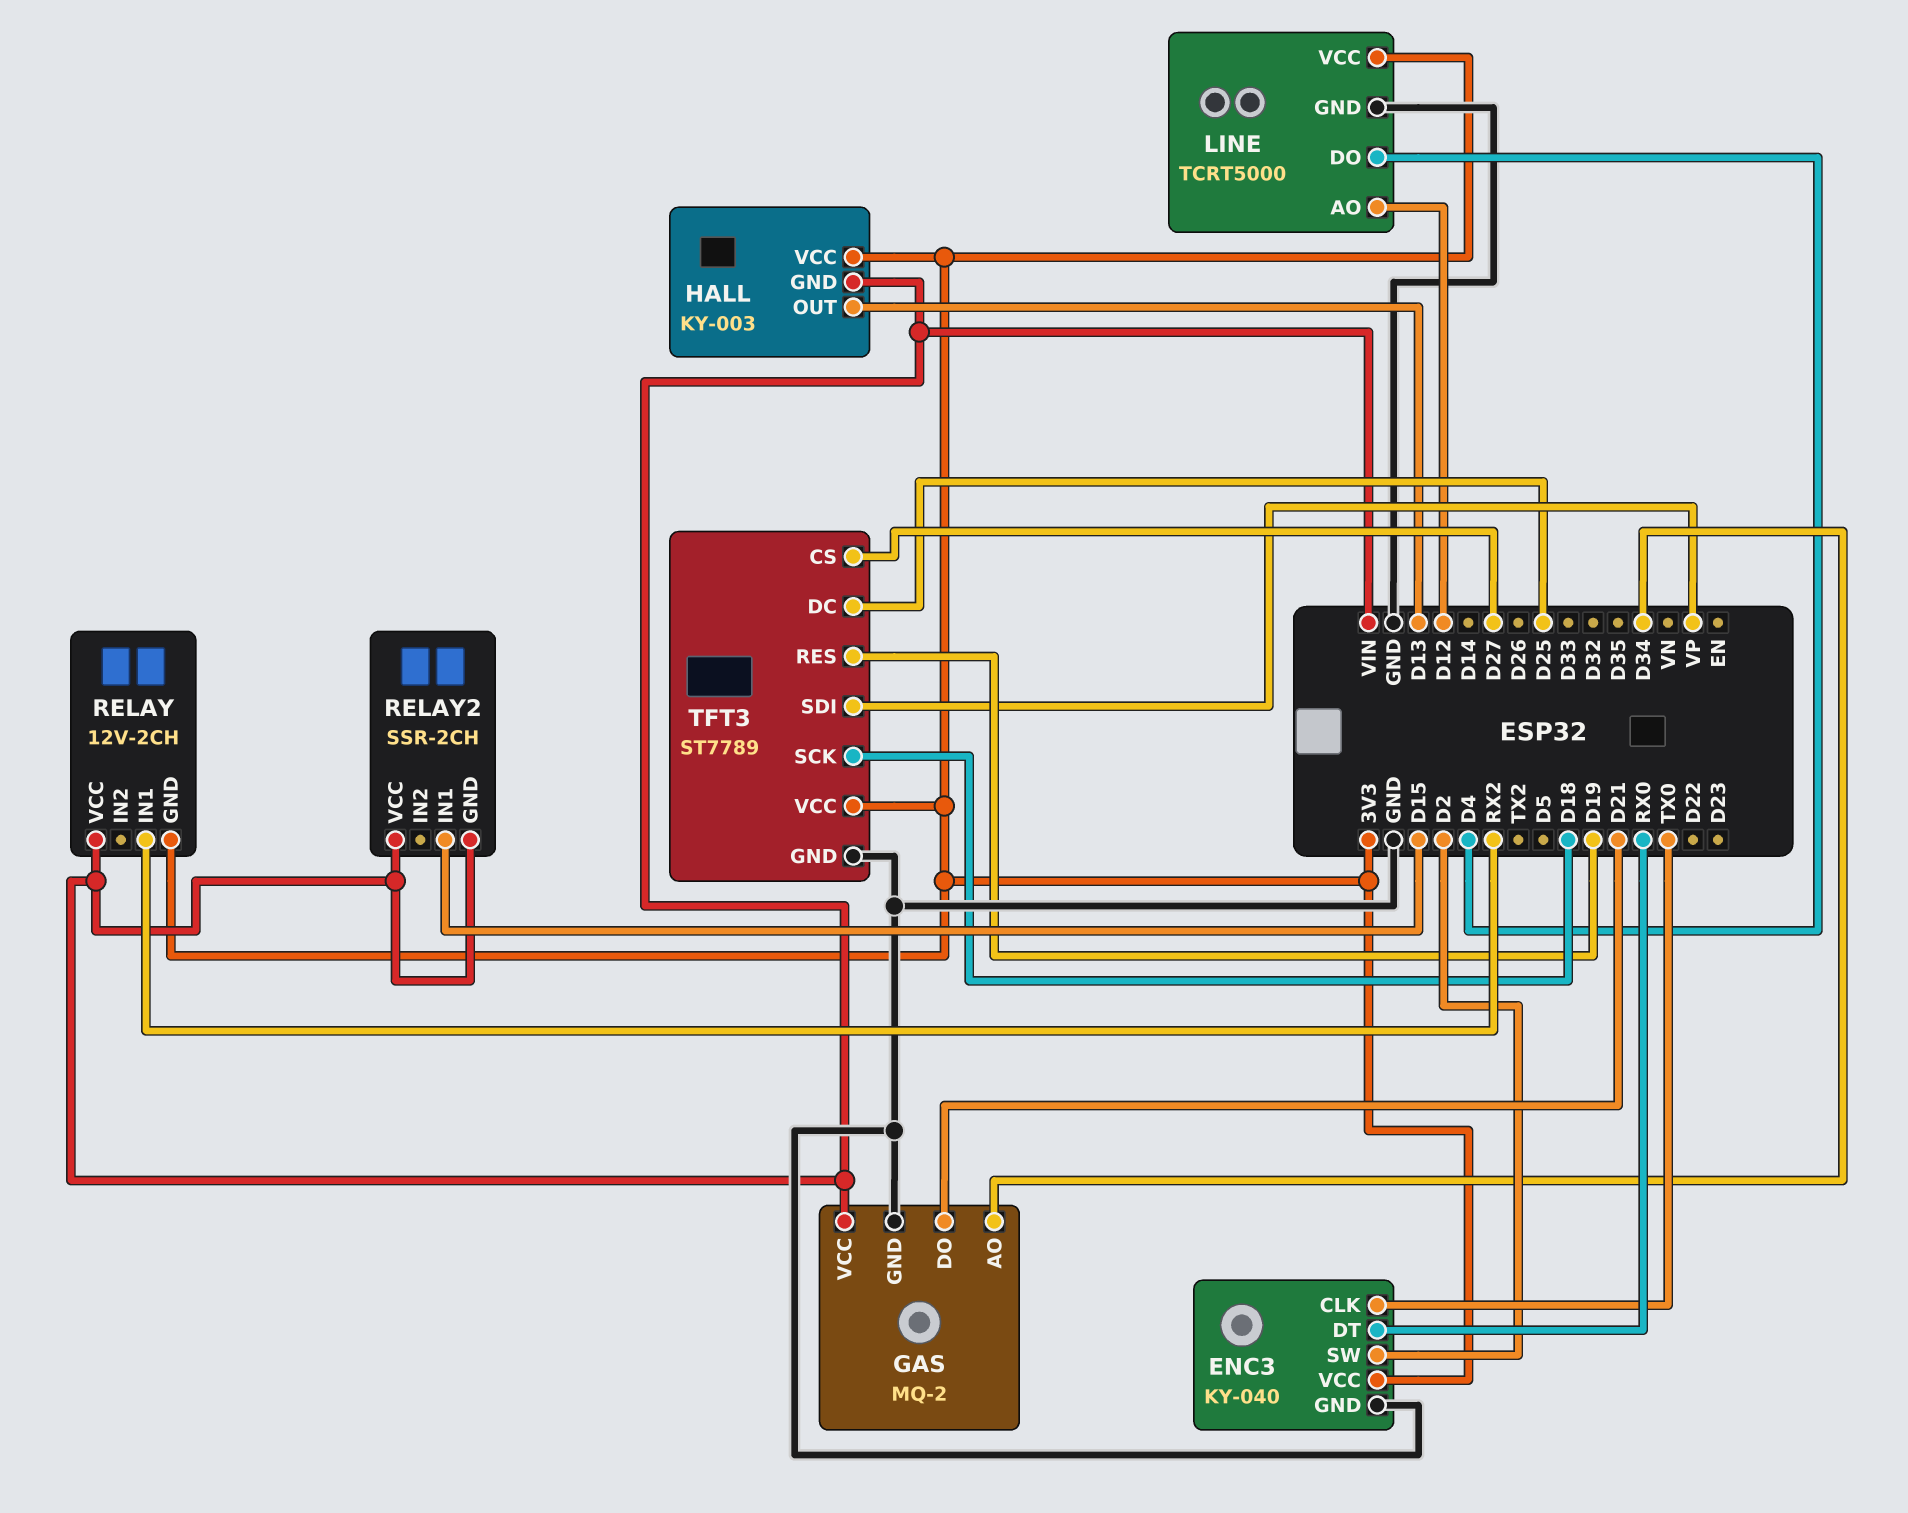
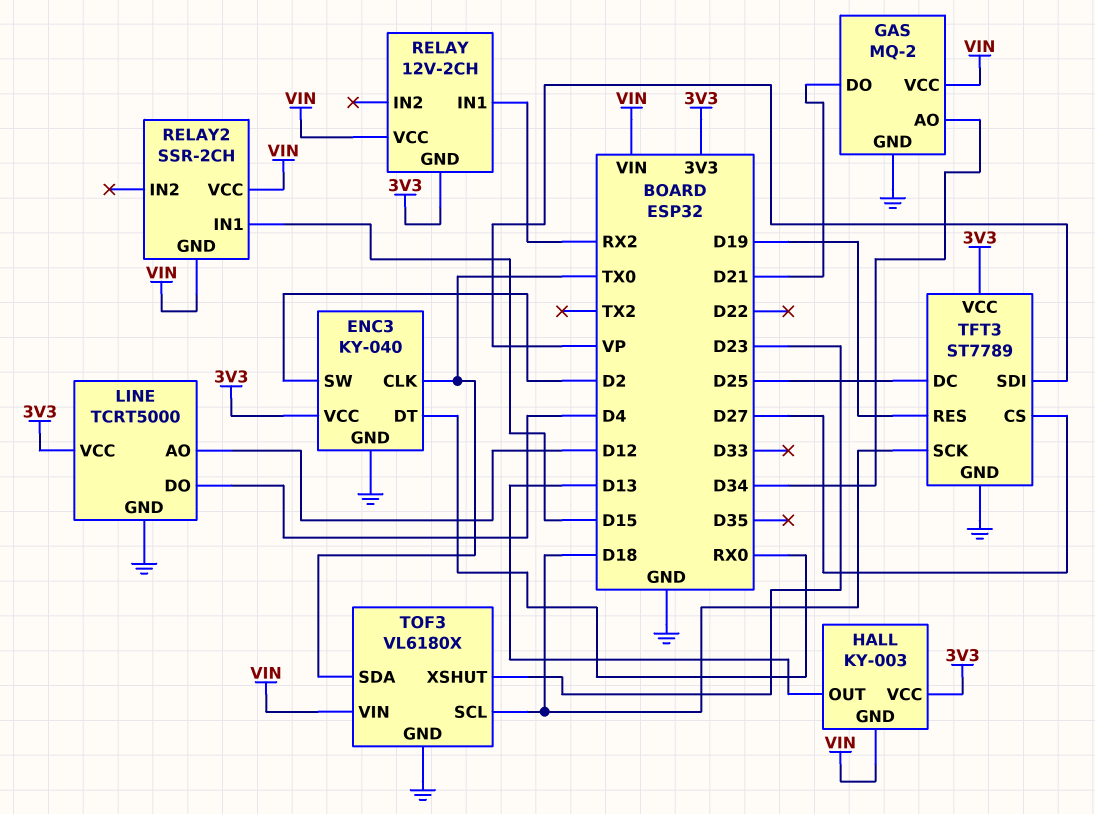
TOF3: none -> VL6180X
TOF3 pin GND: none -> GND
TOF3 pin SCL: none -> D18
TOF3 pin SDA: none -> TX0
TOF3 pin VIN: none -> VIN
TOF3 pin XSHUT: none -> D23

